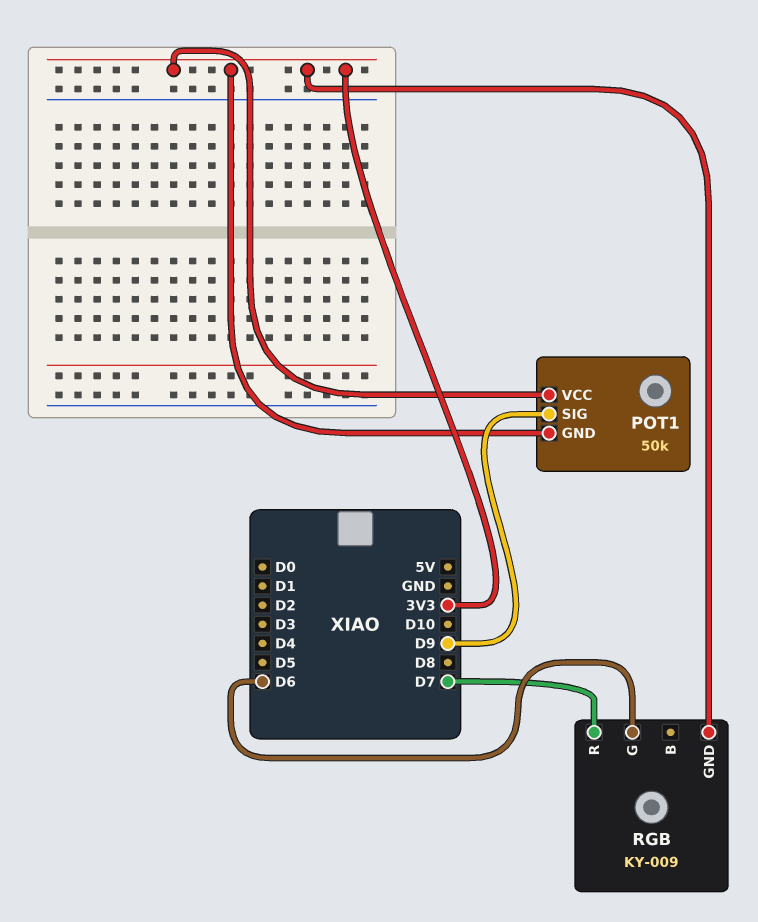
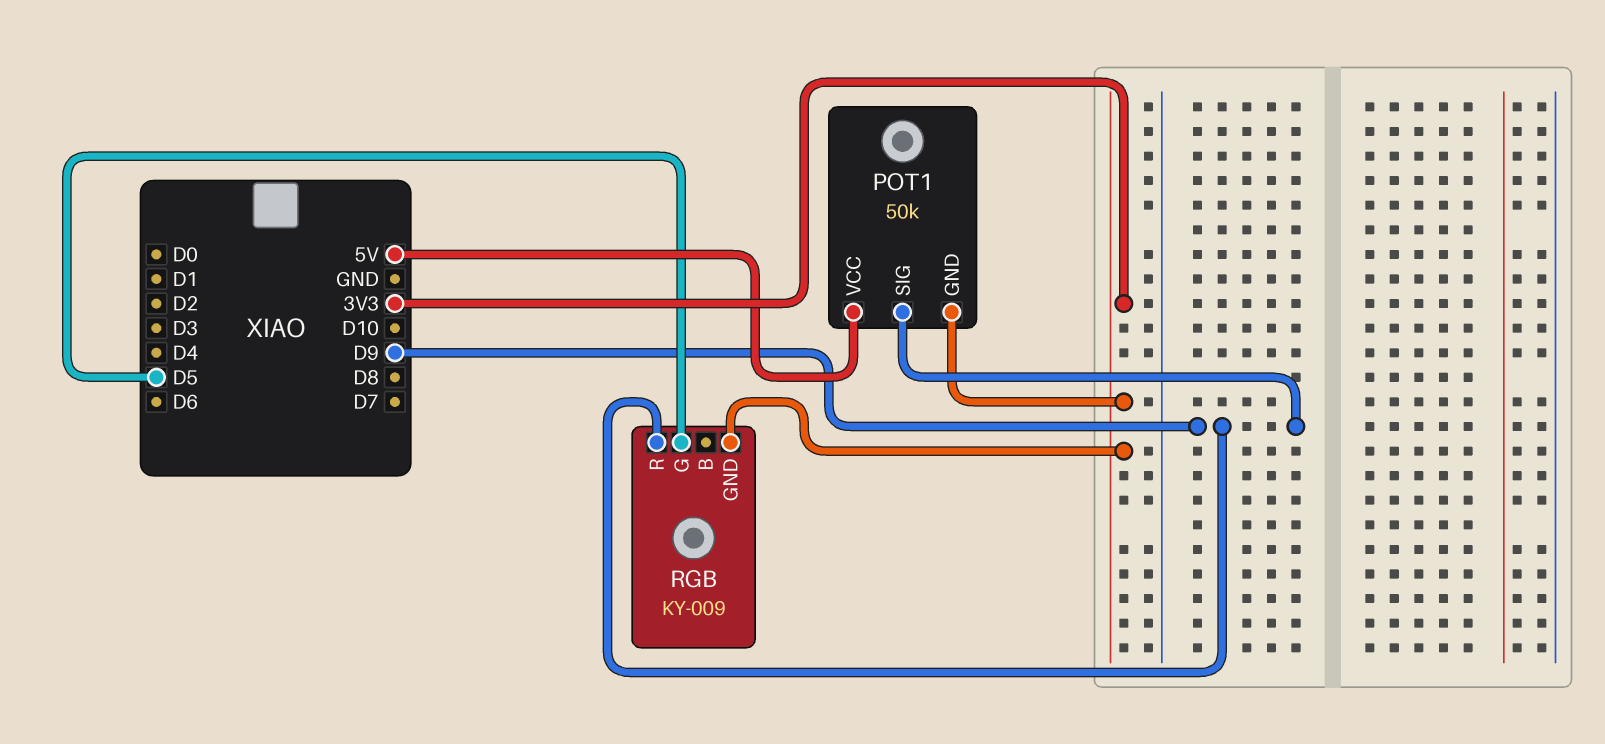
POT1 pin VCC: 3V3 -> 5V
RGB pin G: D6 -> D5
RGB pin R: D7 -> D9

